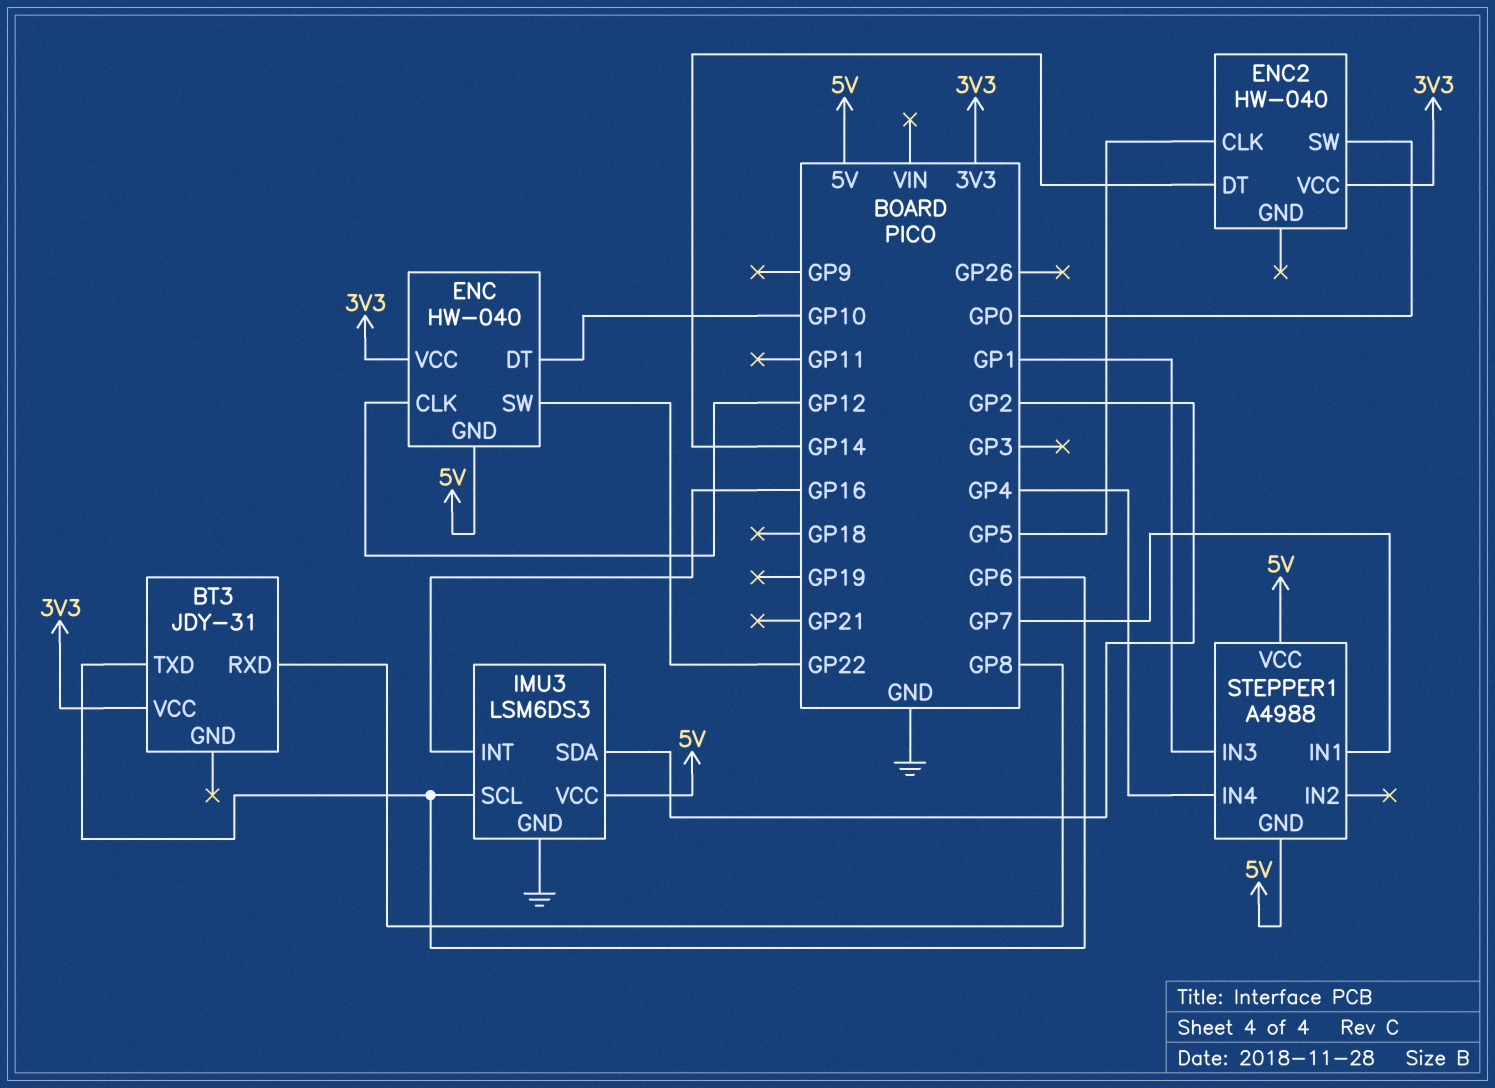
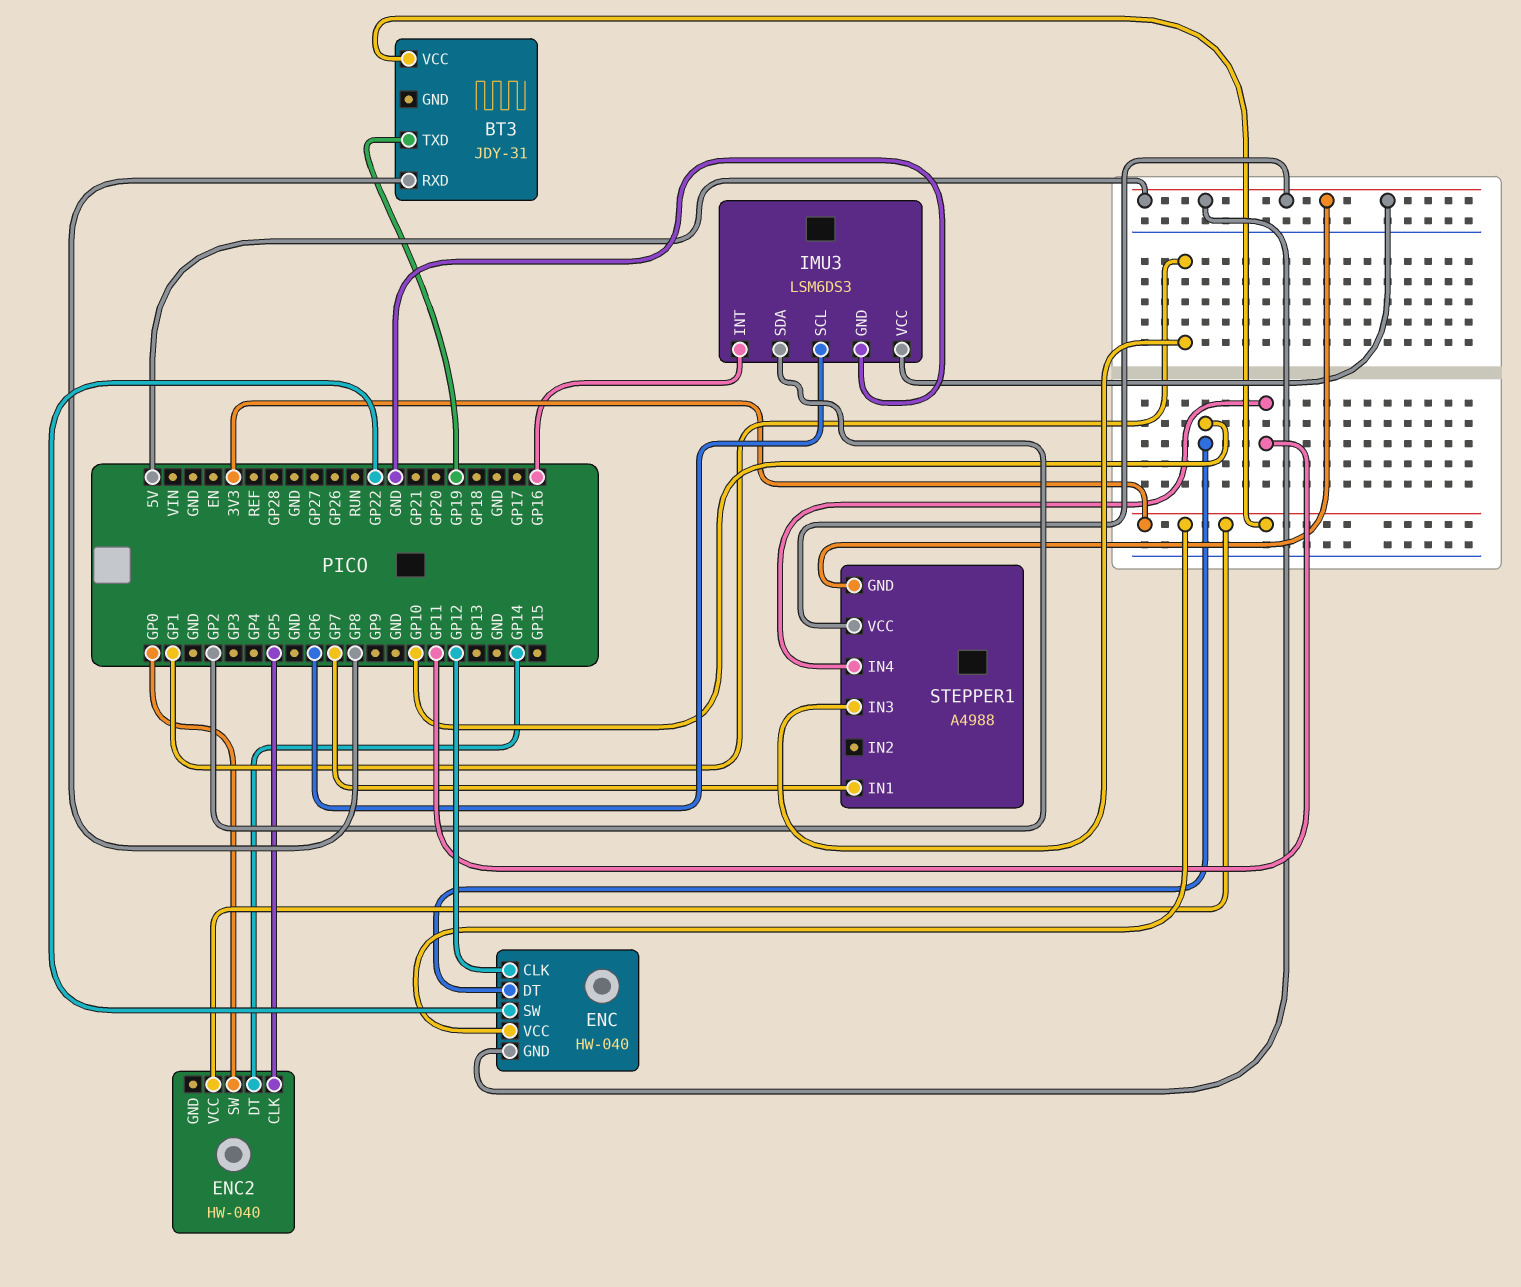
BT3 pin TXD: GP6 -> GP19
STEPPER1 pin IN4: GP4 -> GP11

